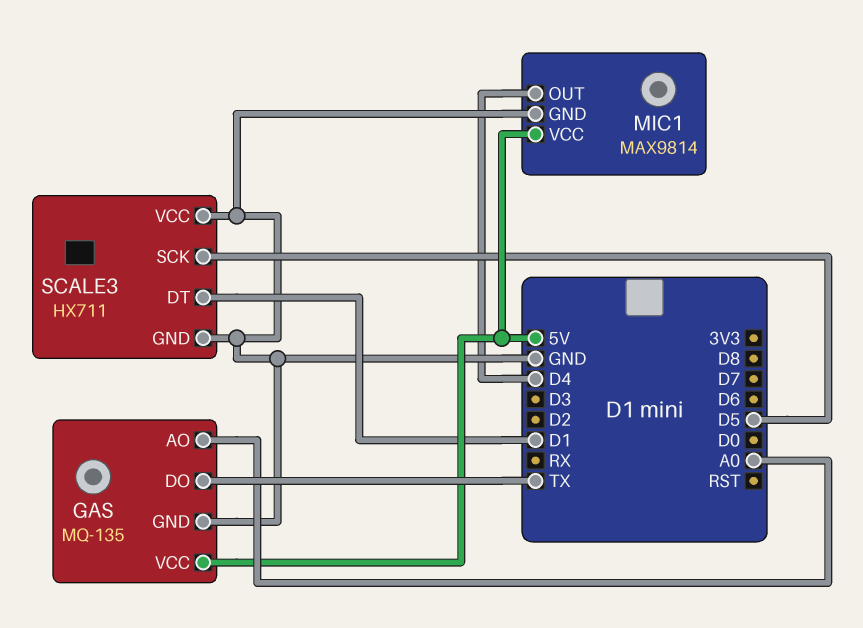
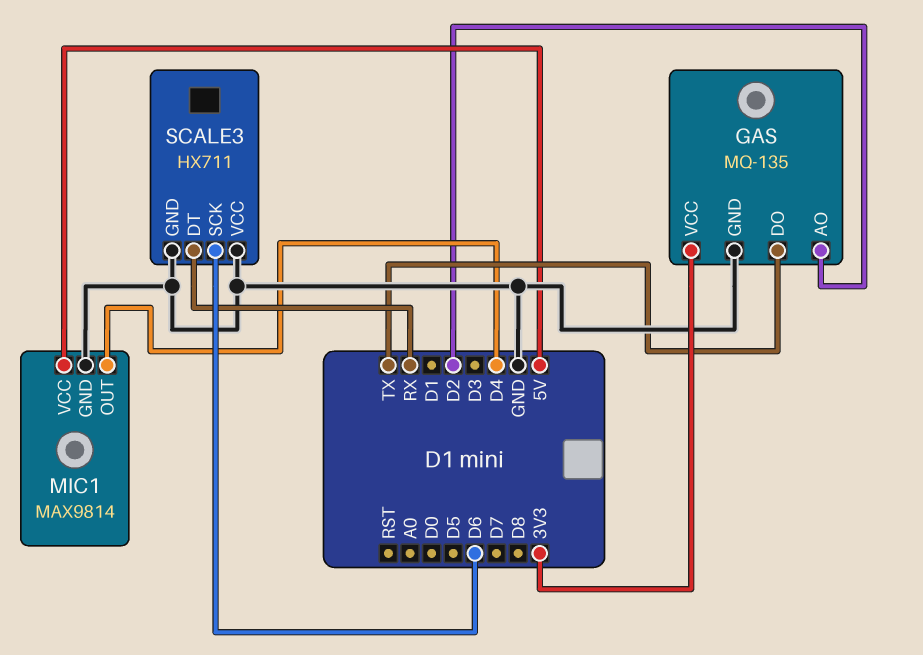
GAS pin AO: A0 -> D2
GAS pin VCC: 5V -> 3V3
SCALE3 pin DT: D1 -> RX
SCALE3 pin SCK: D5 -> D6

